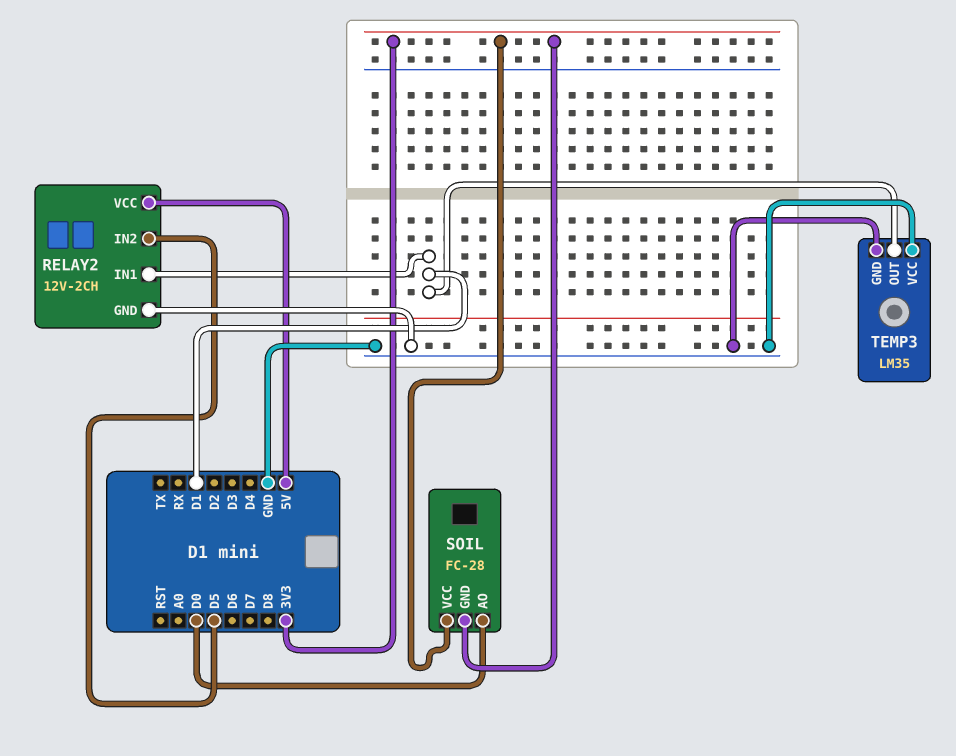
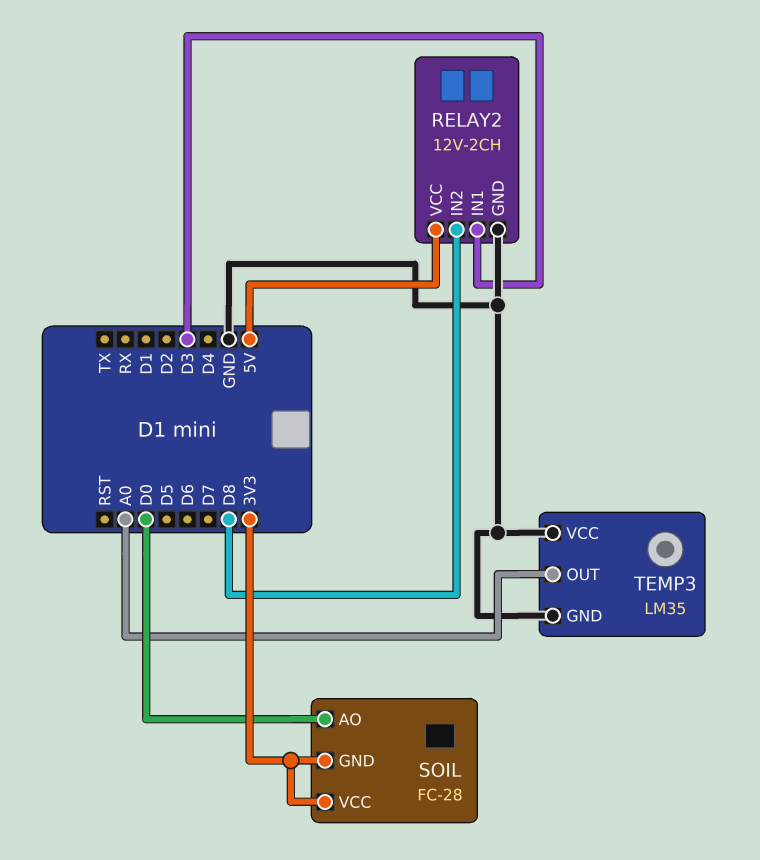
RELAY2 pin IN1: D1 -> D3
RELAY2 pin IN2: D5 -> D8
TEMP3 pin OUT: D1 -> A0

